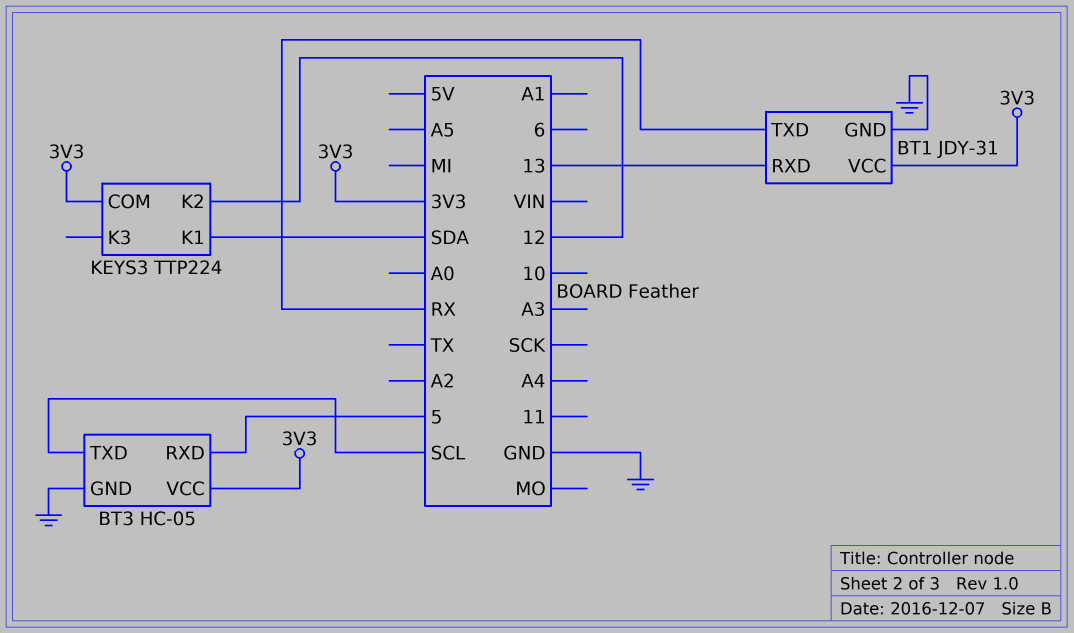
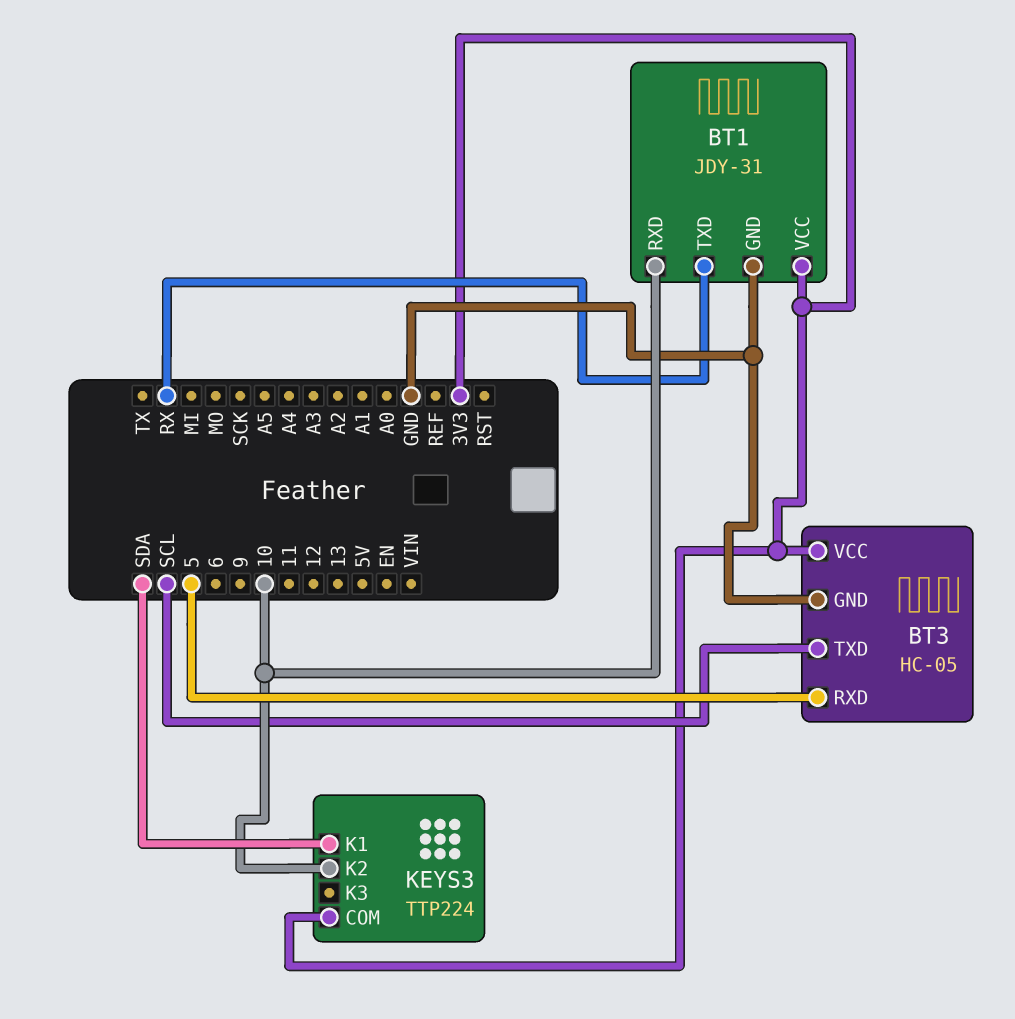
BT1 pin RXD: 13 -> 10
KEYS3 pin K2: 12 -> 10

